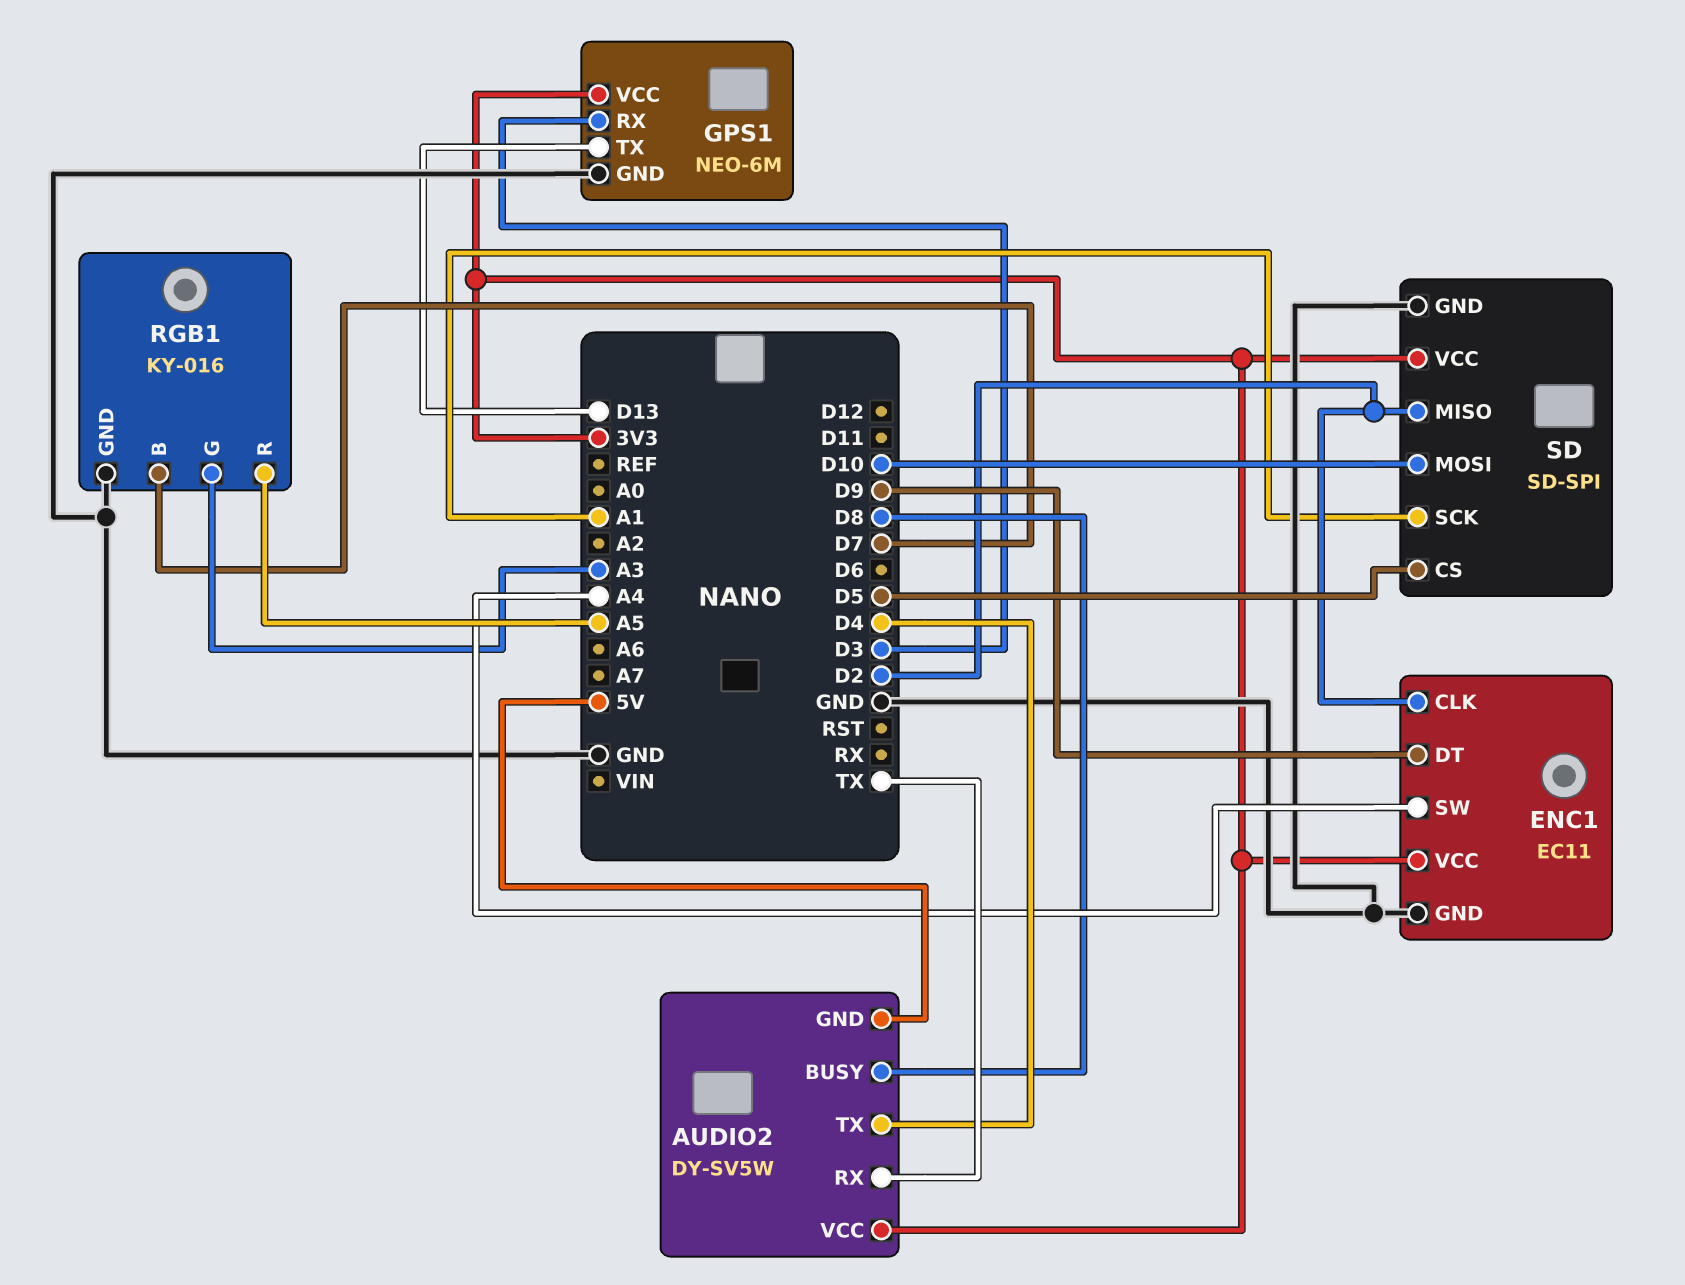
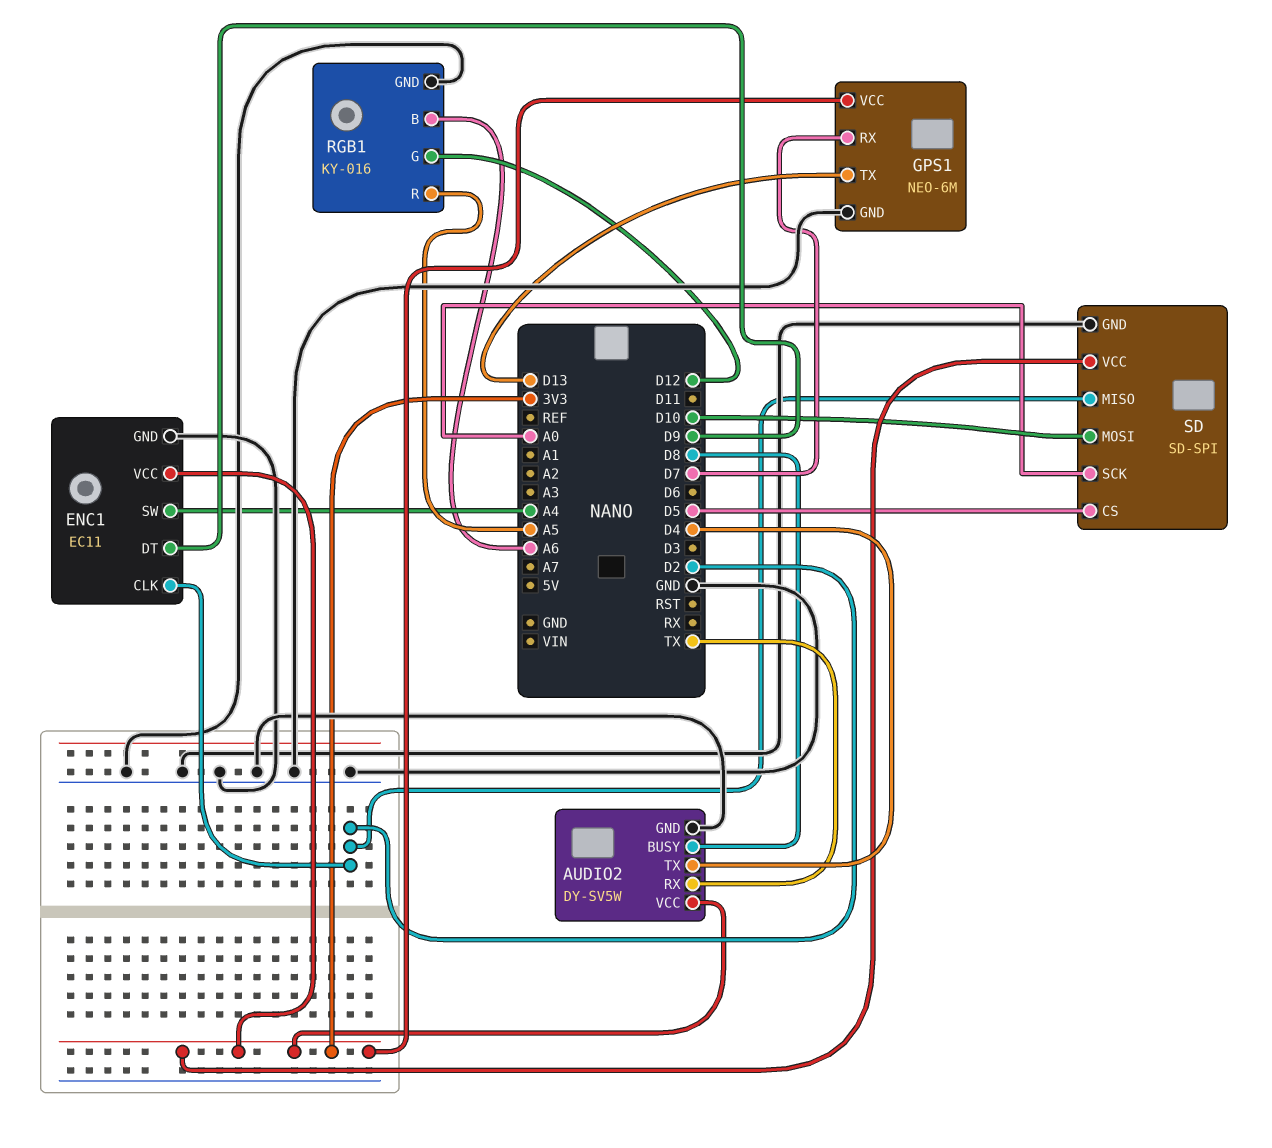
AUDIO2 pin GND: 5V -> GND
GPS1 pin RX: D3 -> D7
RGB1 pin B: D7 -> A6
RGB1 pin G: A3 -> D12
SD pin SCK: A1 -> A0

